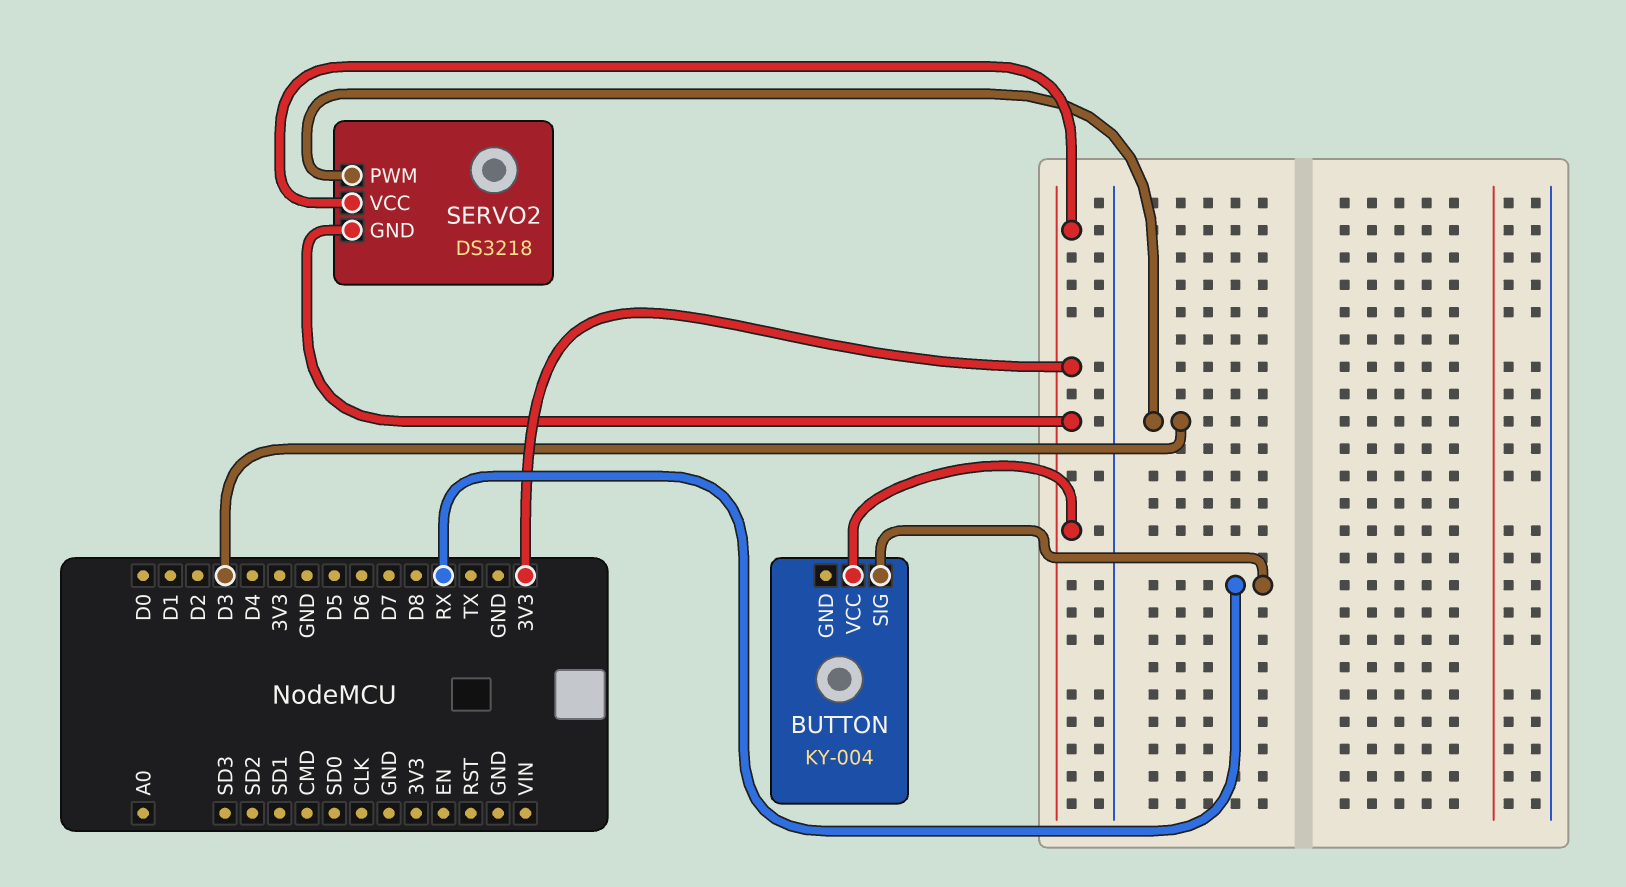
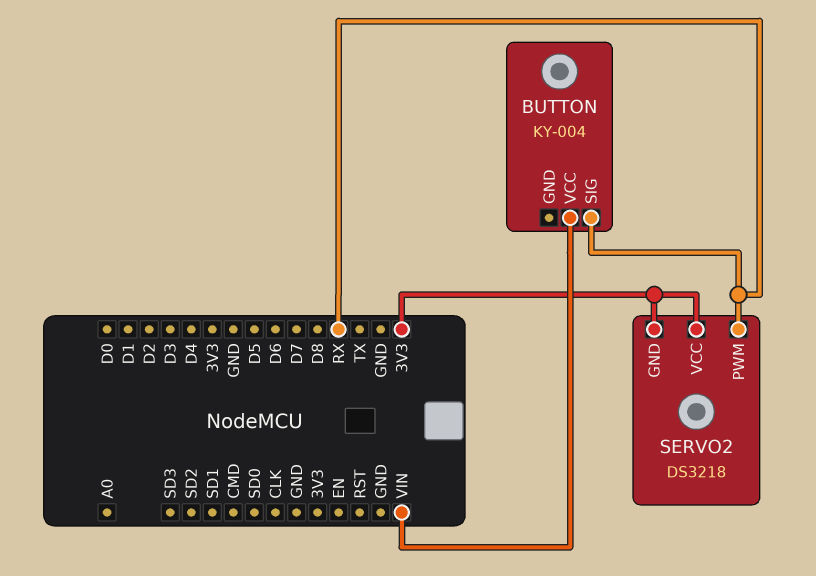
BUTTON pin VCC: 3V3 -> VIN
SERVO2 pin PWM: D3 -> RX

